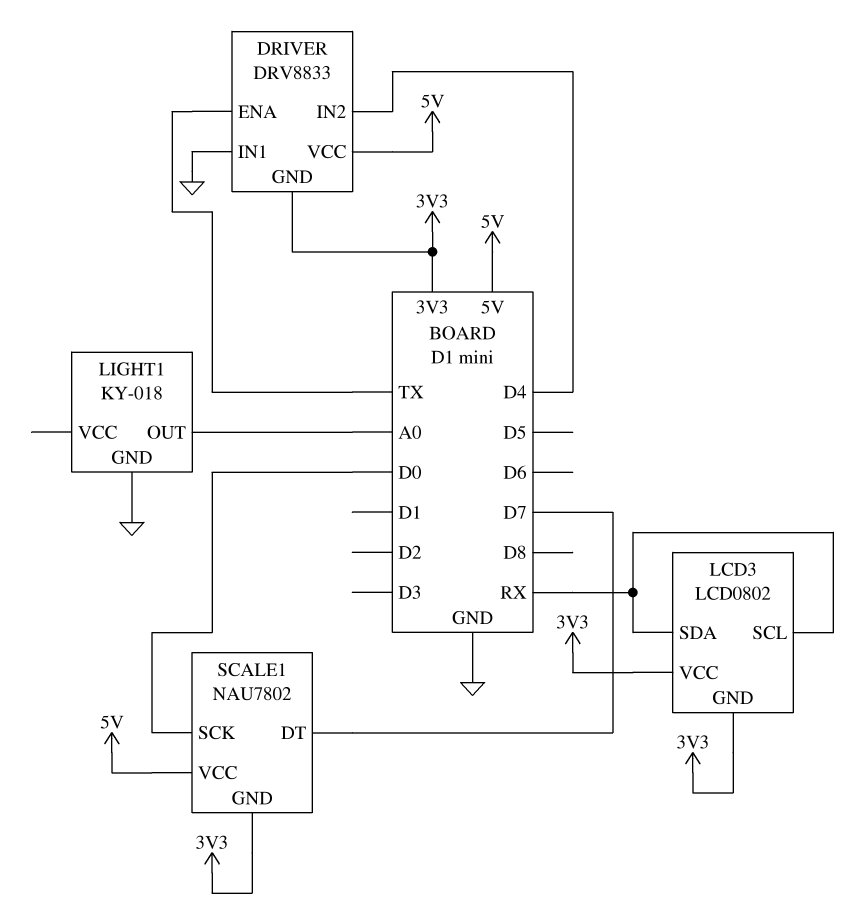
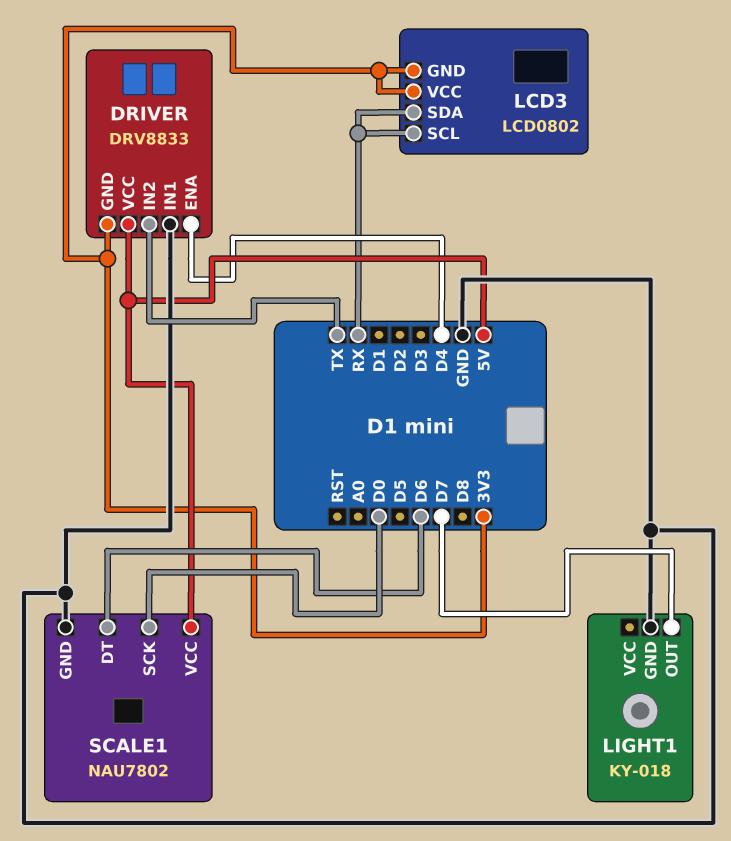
DRIVER pin ENA: TX -> D4
DRIVER pin IN2: D4 -> TX
LIGHT1 pin OUT: A0 -> D7
SCALE1 pin DT: D7 -> D6
SCALE1 pin GND: 3V3 -> GND

